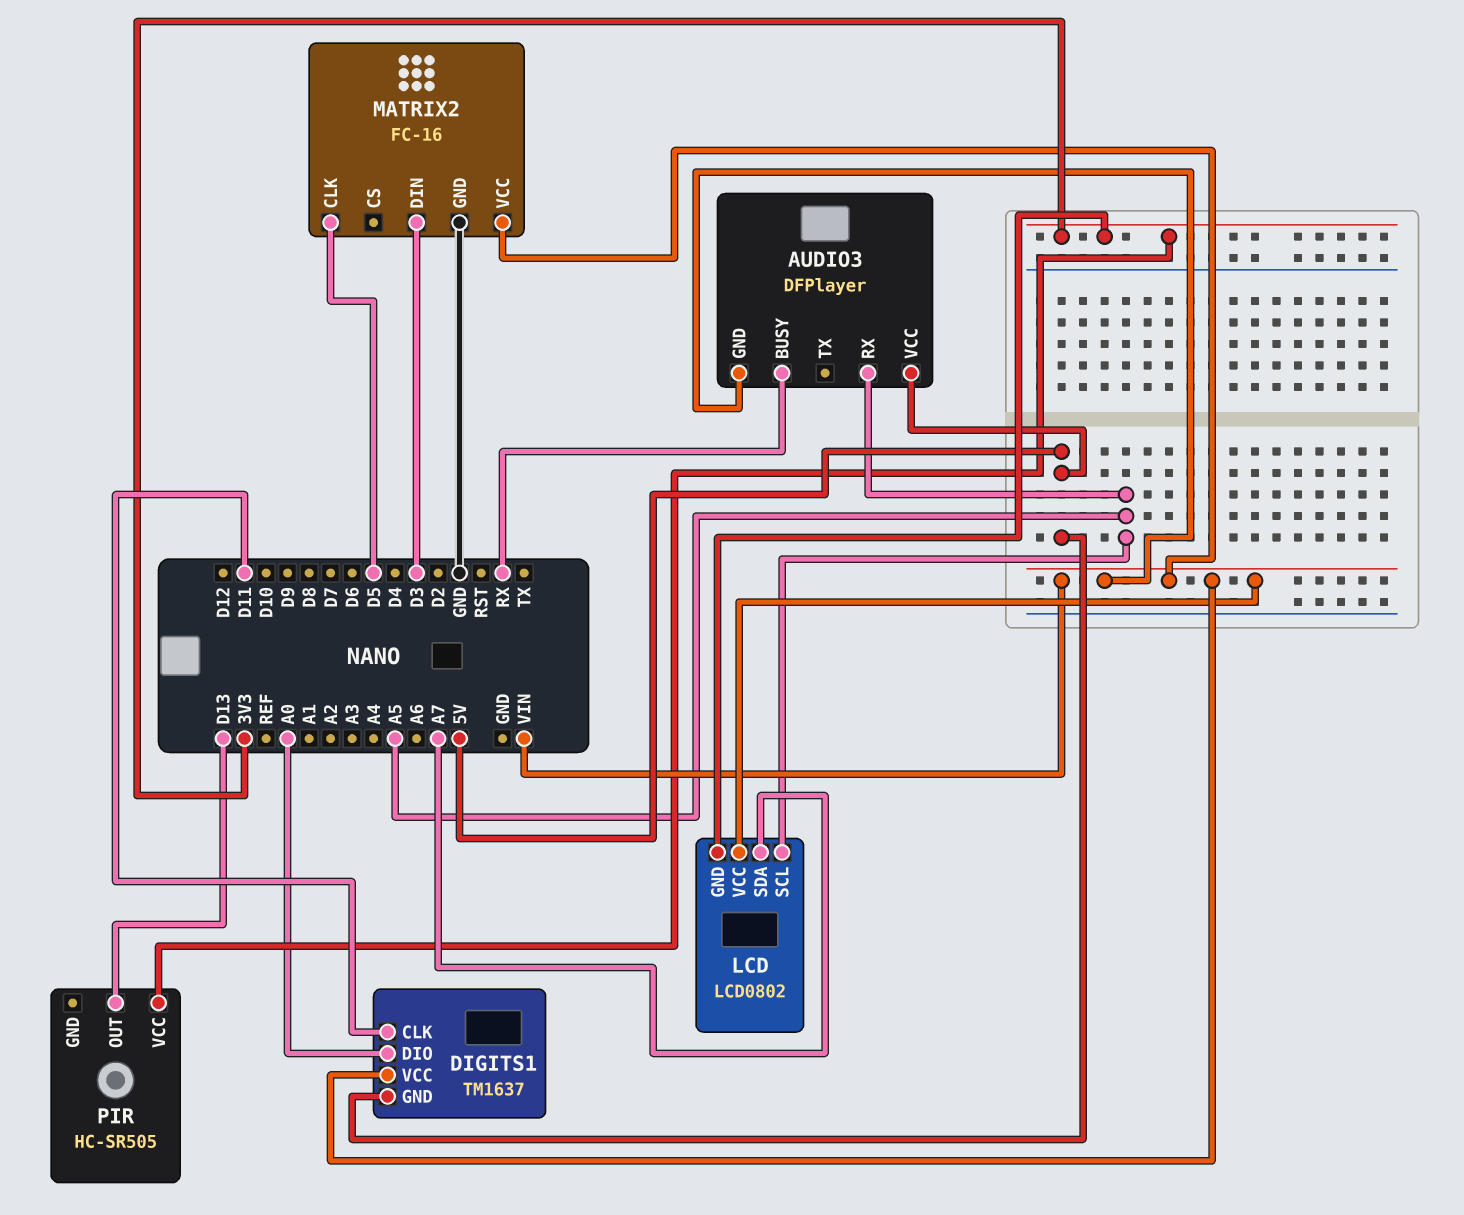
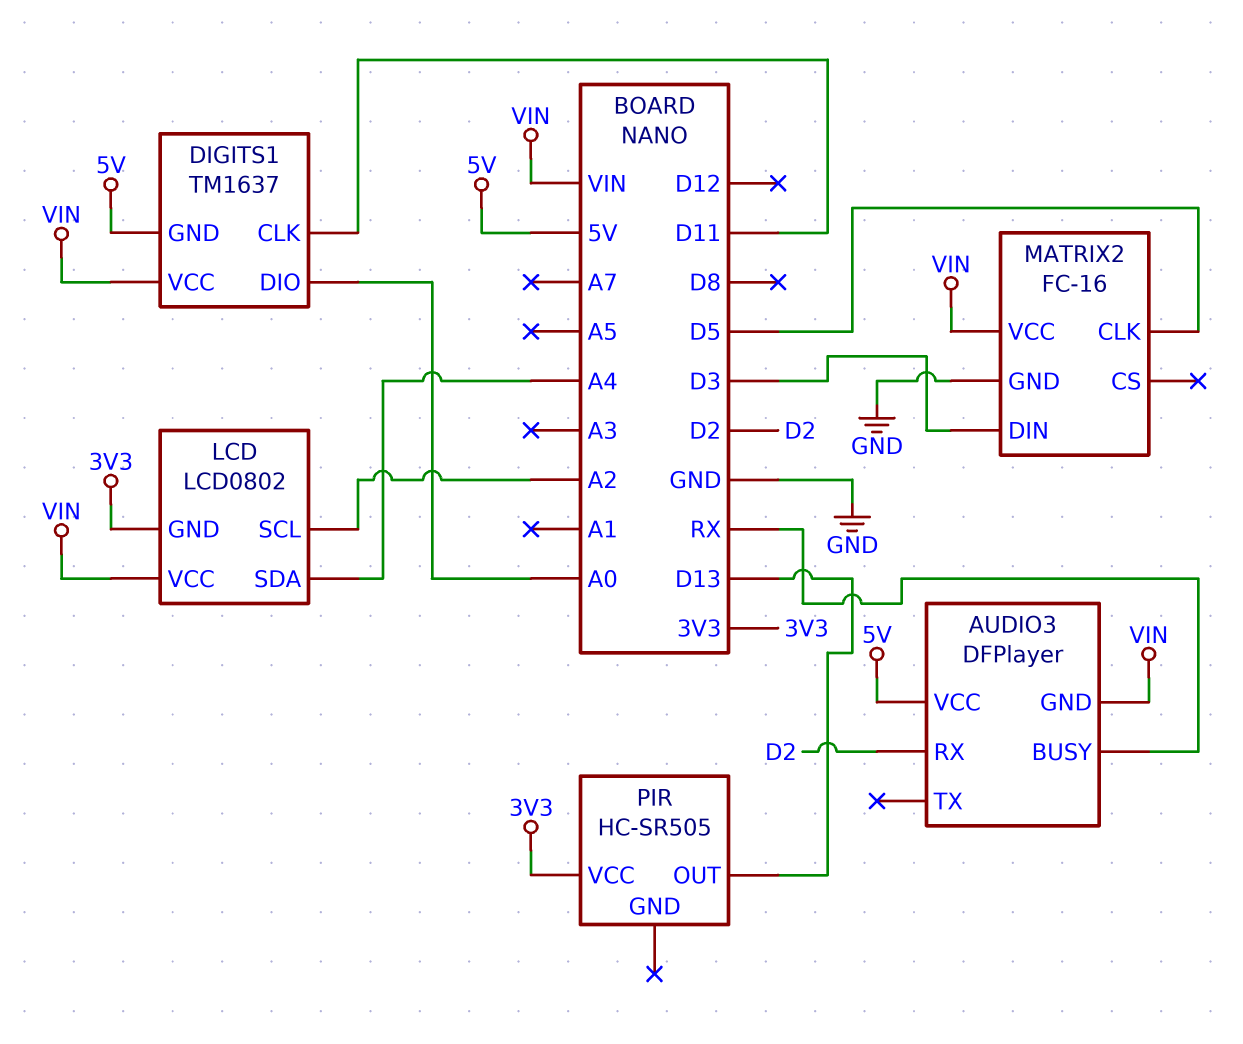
AUDIO3 pin RX: A5 -> D2
LCD pin SCL: A5 -> A2
LCD pin SDA: A7 -> A4

